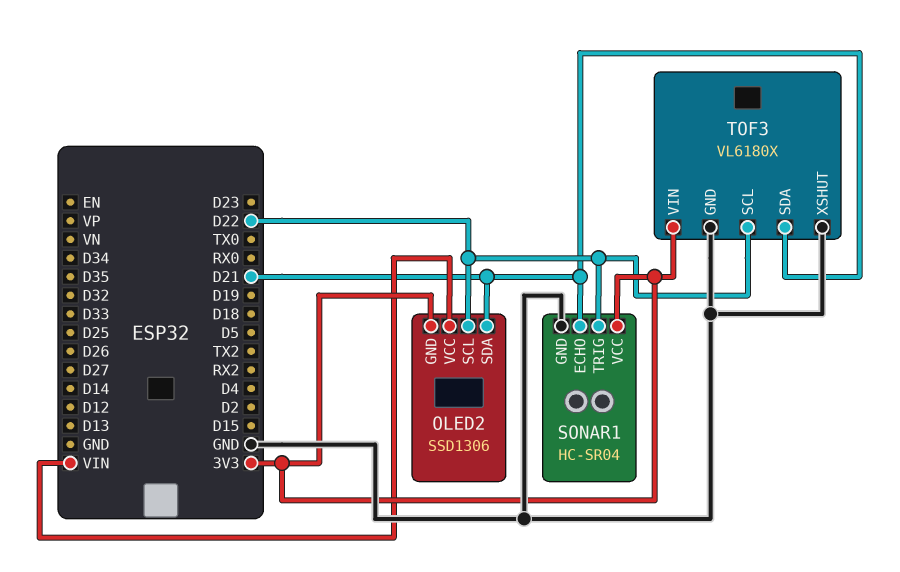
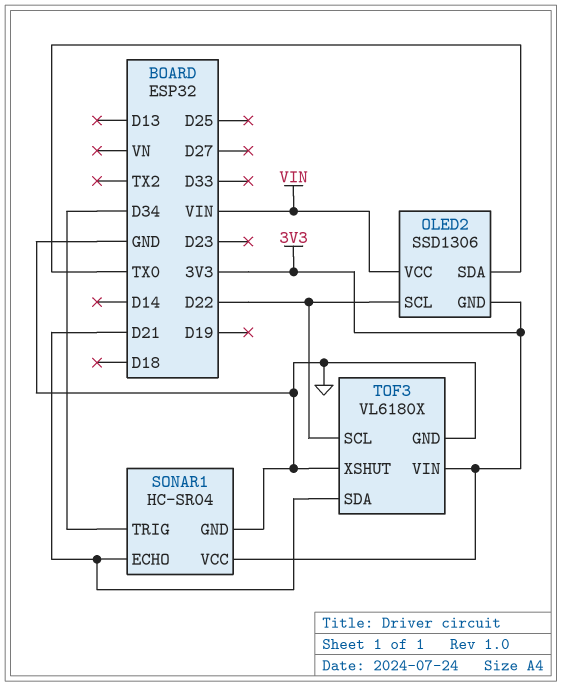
OLED2 pin SDA: D21 -> TX0
SONAR1 pin TRIG: D22 -> D34

